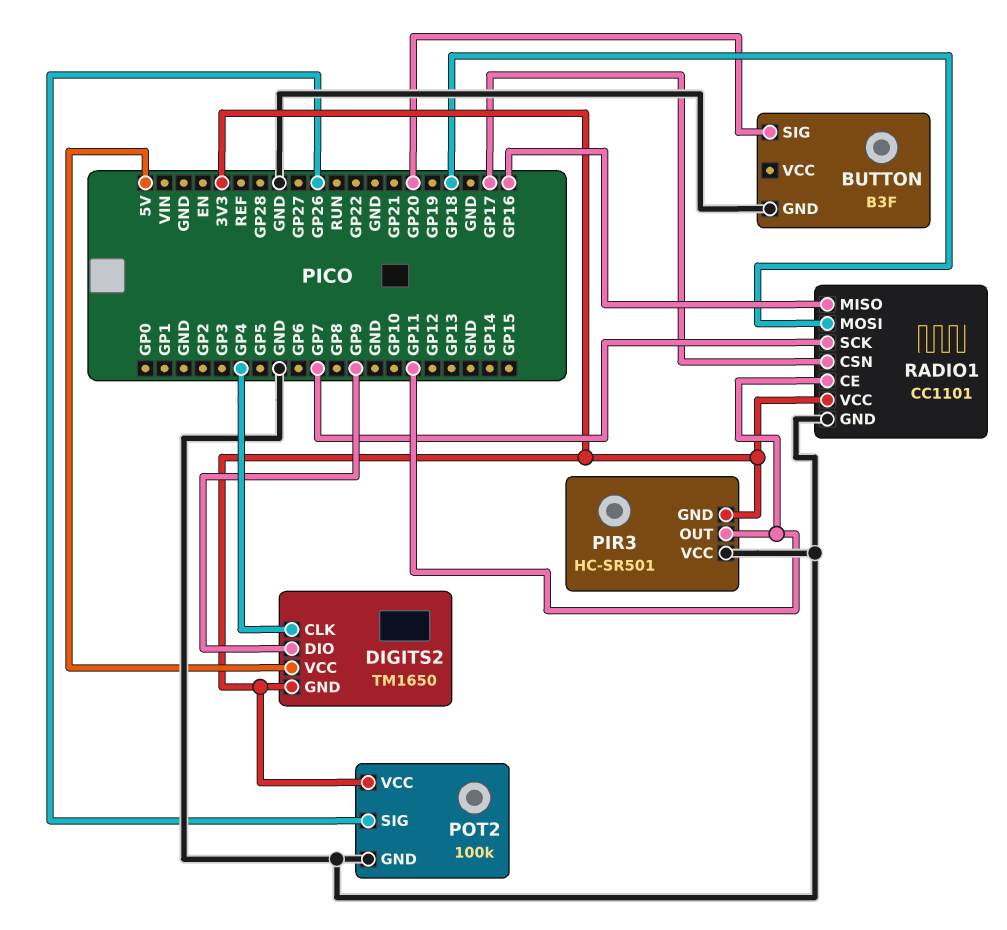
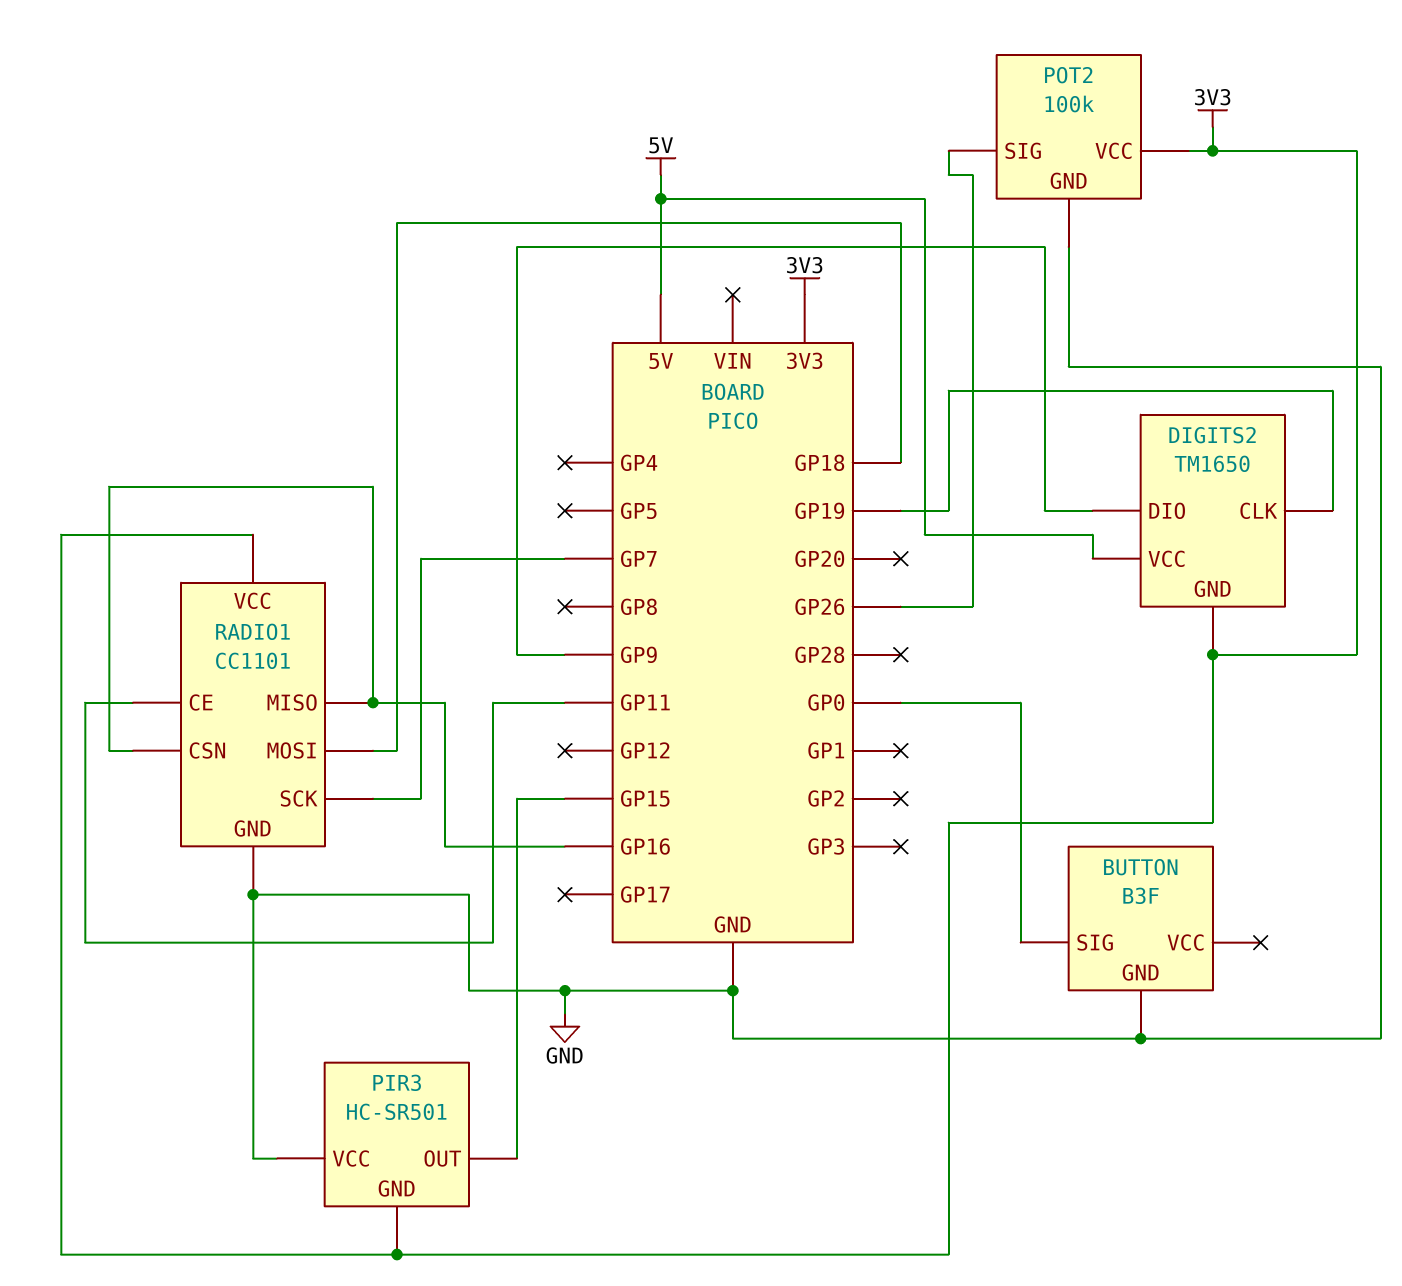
BUTTON pin SIG: GP20 -> GP0
DIGITS2 pin CLK: GP4 -> GP19
PIR3 pin OUT: GP11 -> GP15
RADIO1 pin CSN: GP17 -> GP16

